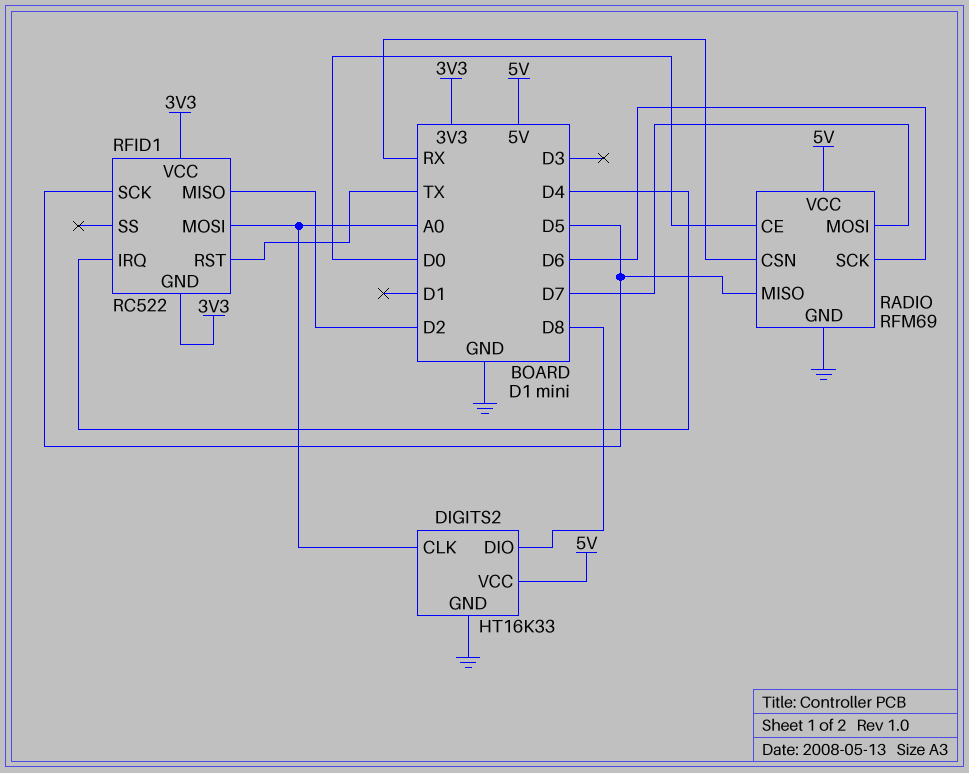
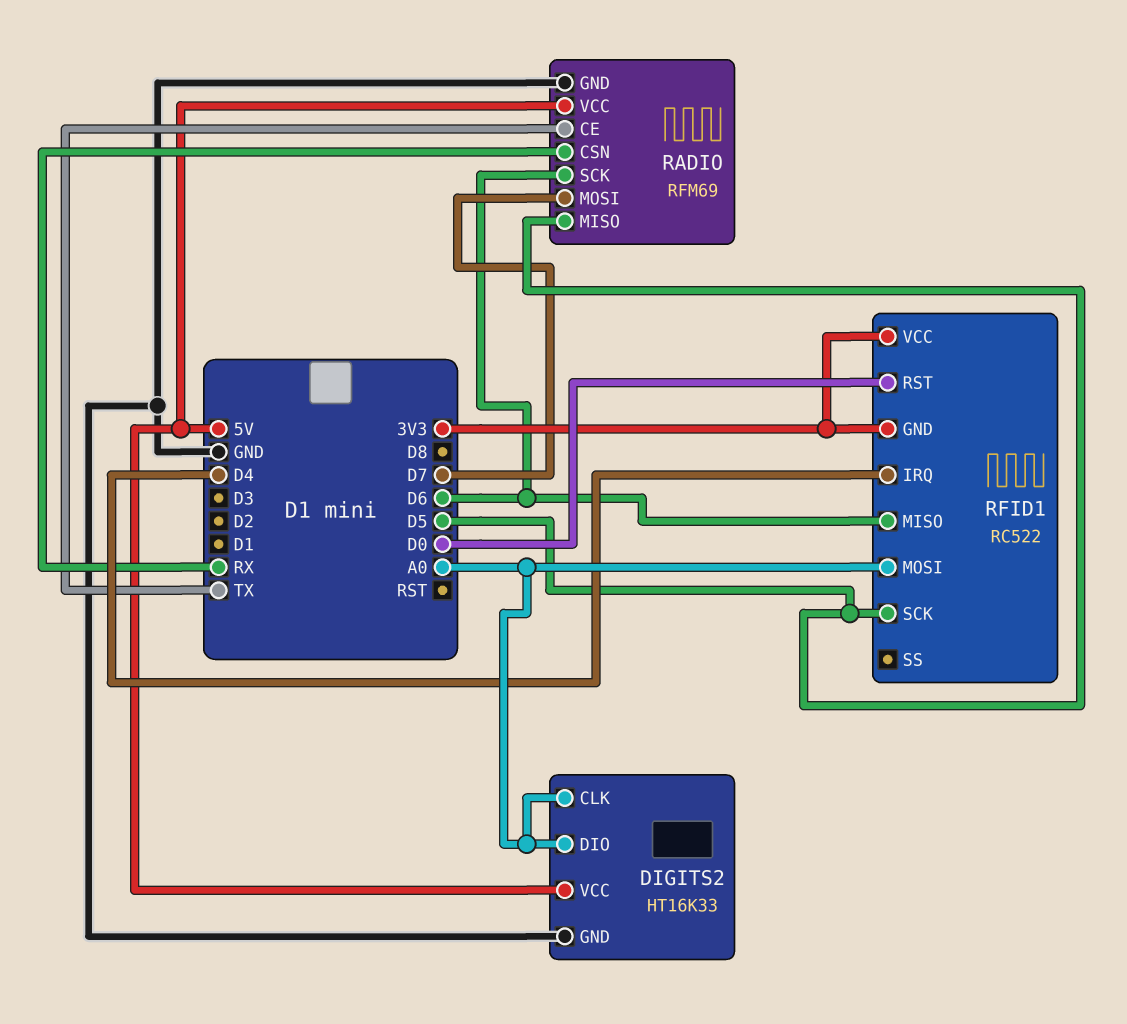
DIGITS2 pin DIO: D8 -> A0
RADIO pin CE: D0 -> TX
RFID1 pin MISO: D2 -> D6
RFID1 pin RST: TX -> D0

